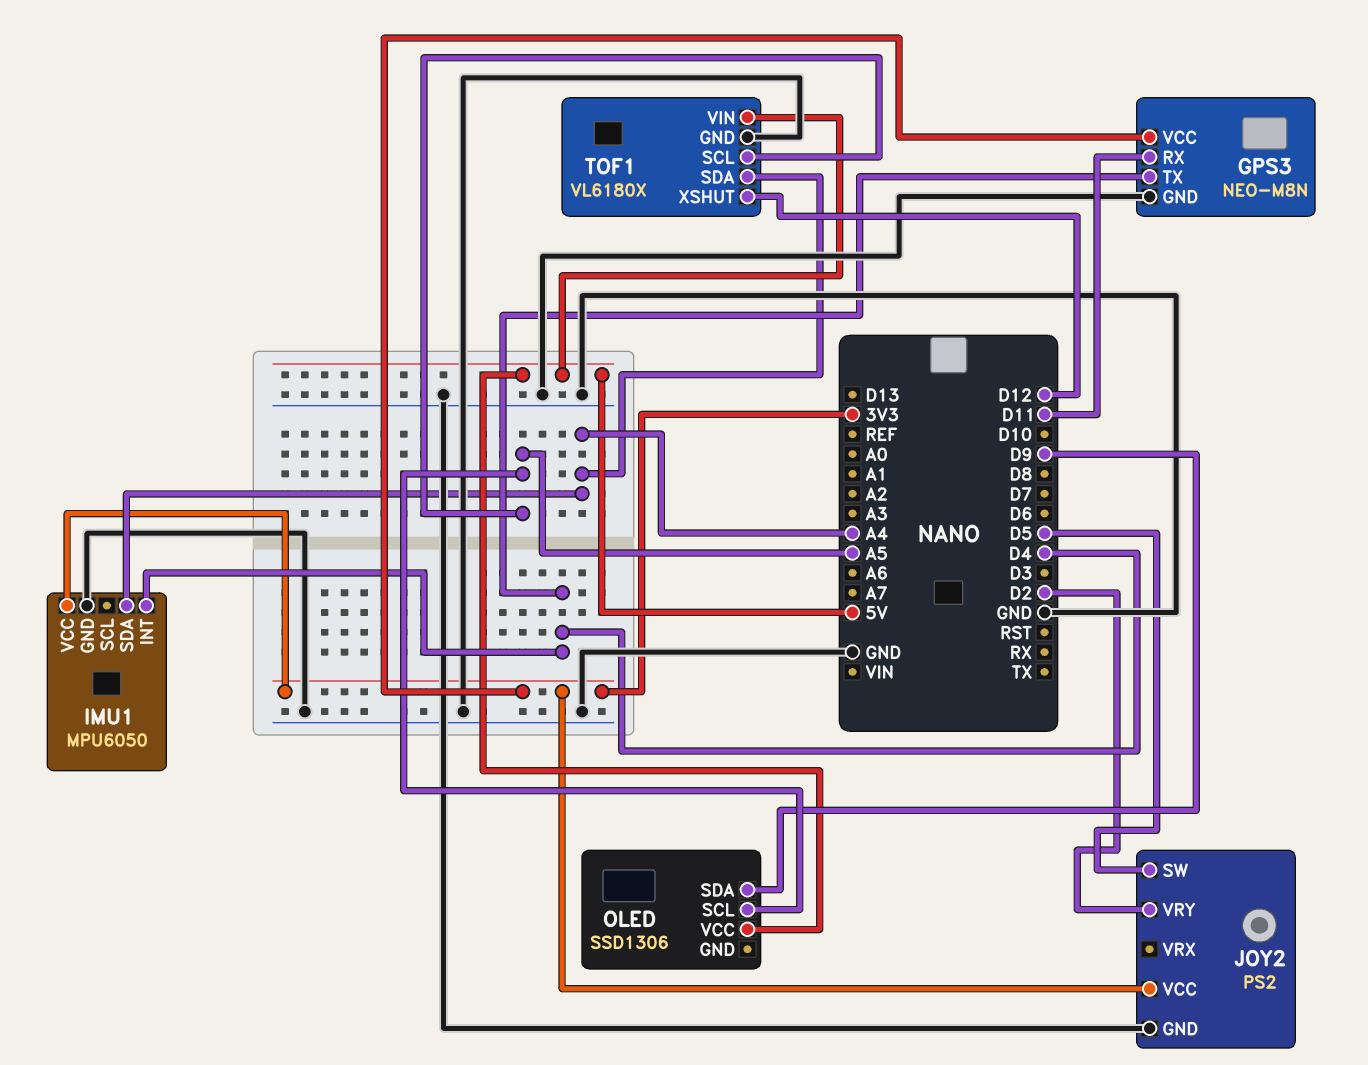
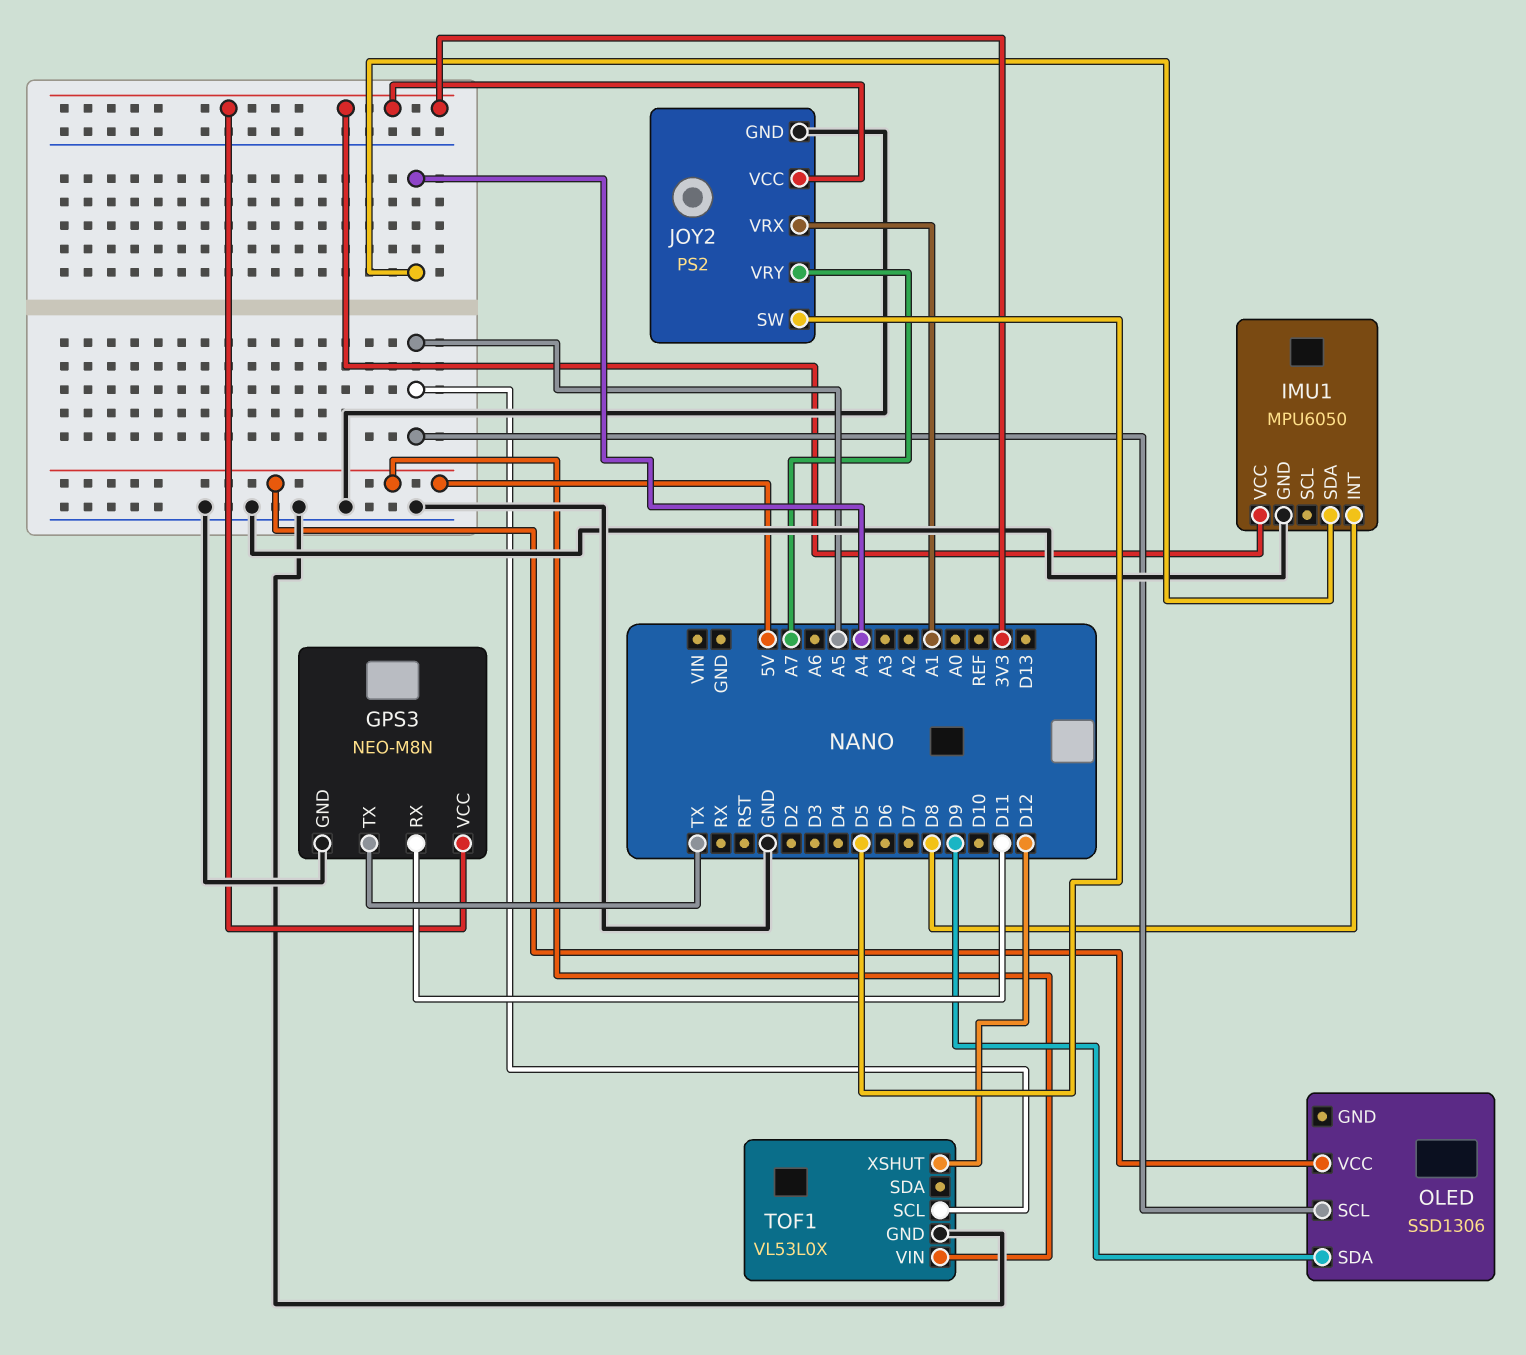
GPS3 pin TX: D4 -> TX
IMU1 pin INT: D4 -> D8
JOY2 pin VRX: none -> A1
JOY2 pin VRY: D2 -> A7
TOF1: VL6180X -> VL53L0X
TOF1 pin SDA: A4 -> none

